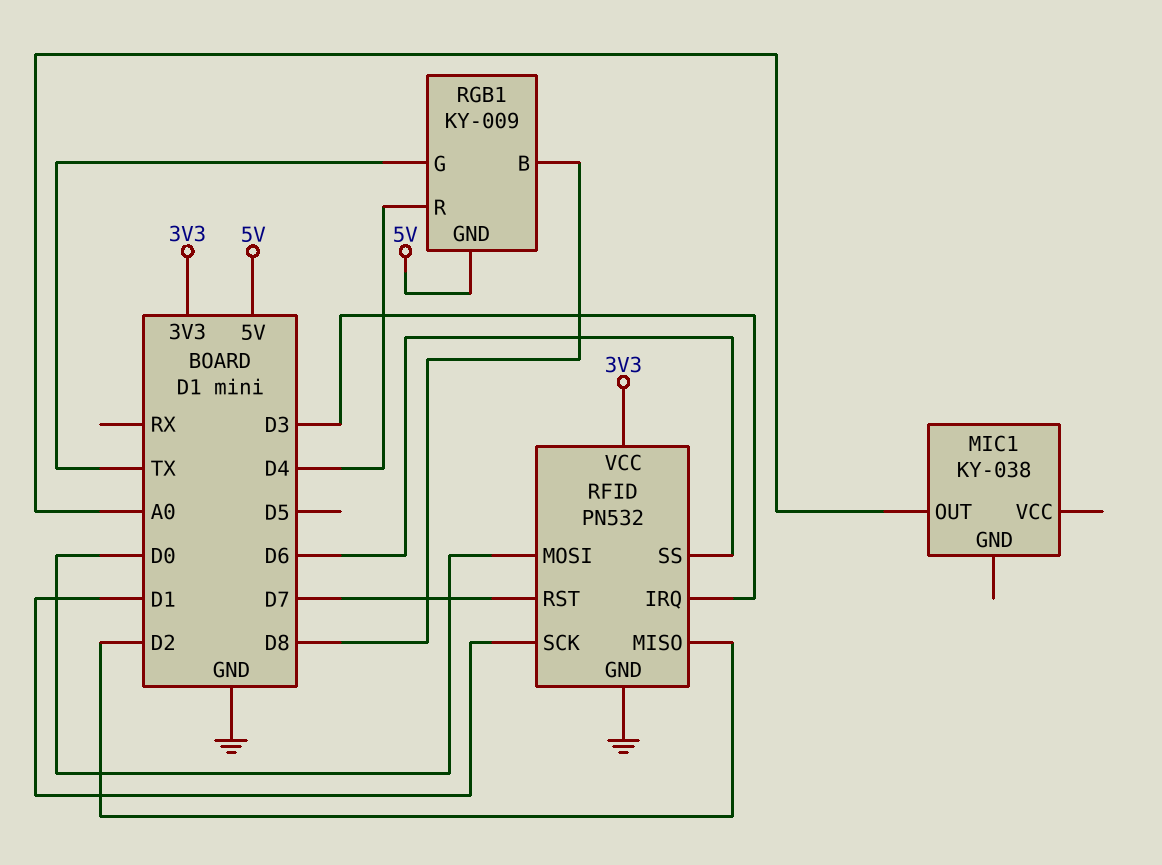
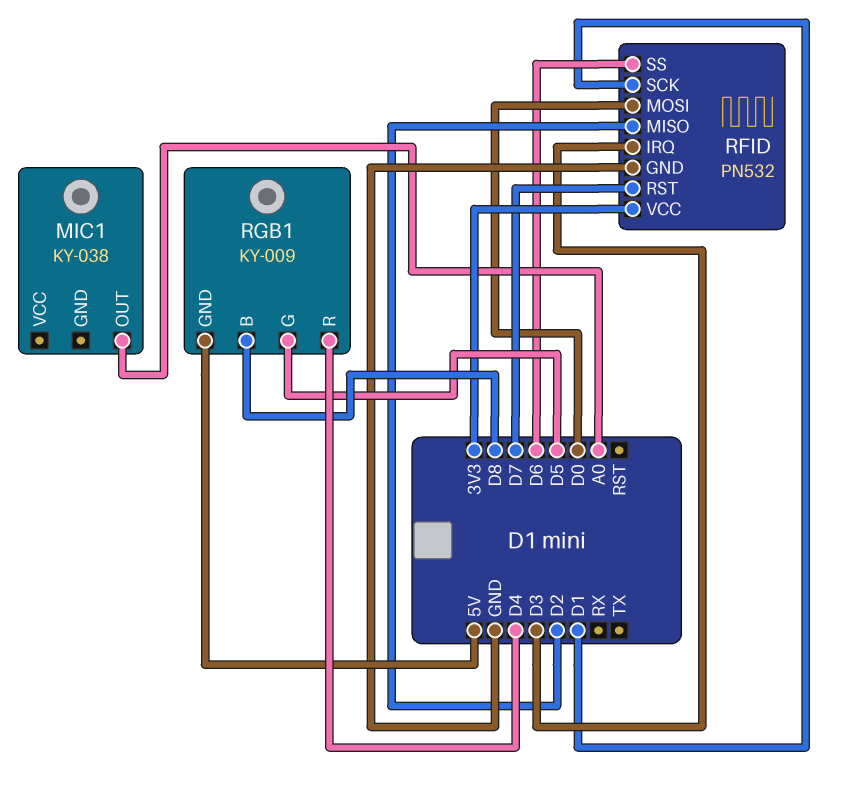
RGB1 pin G: TX -> D5

